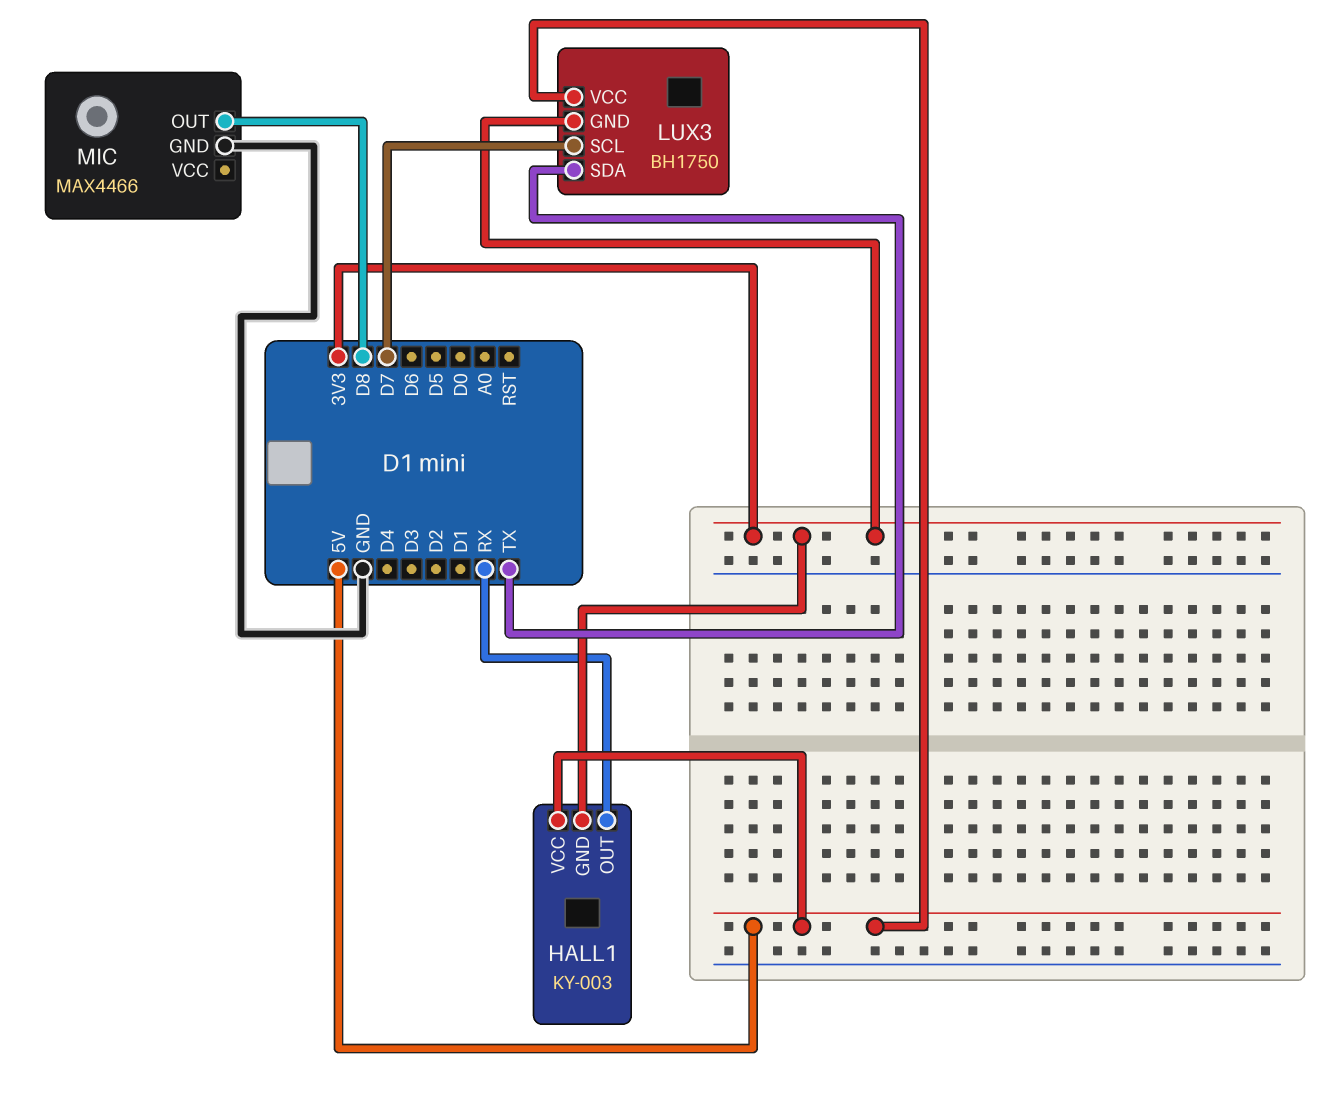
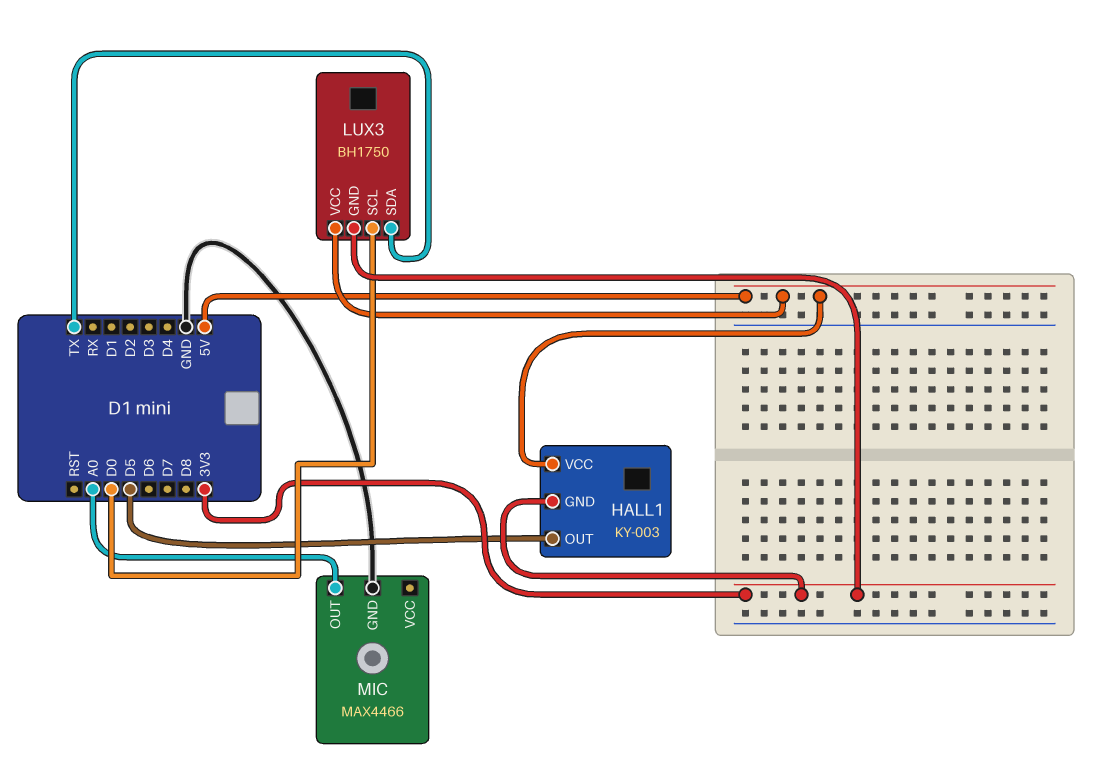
HALL1 pin OUT: RX -> D5
LUX3 pin SCL: D7 -> D0
MIC pin OUT: D8 -> A0

